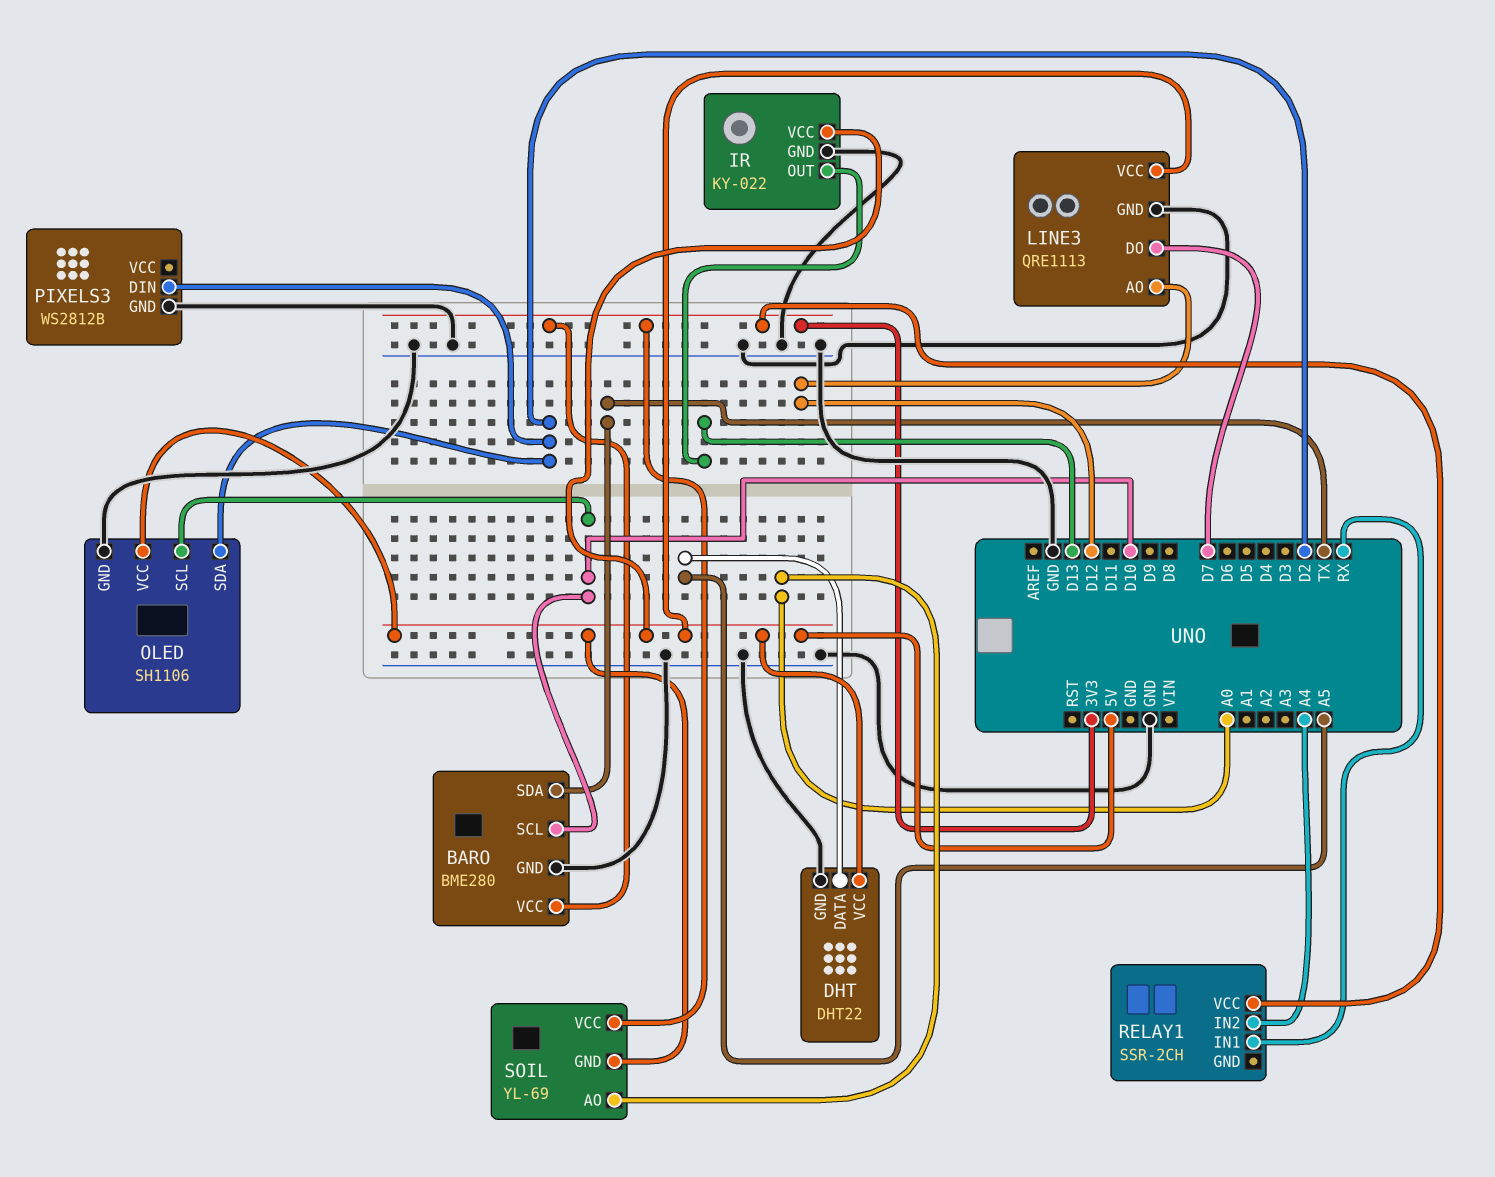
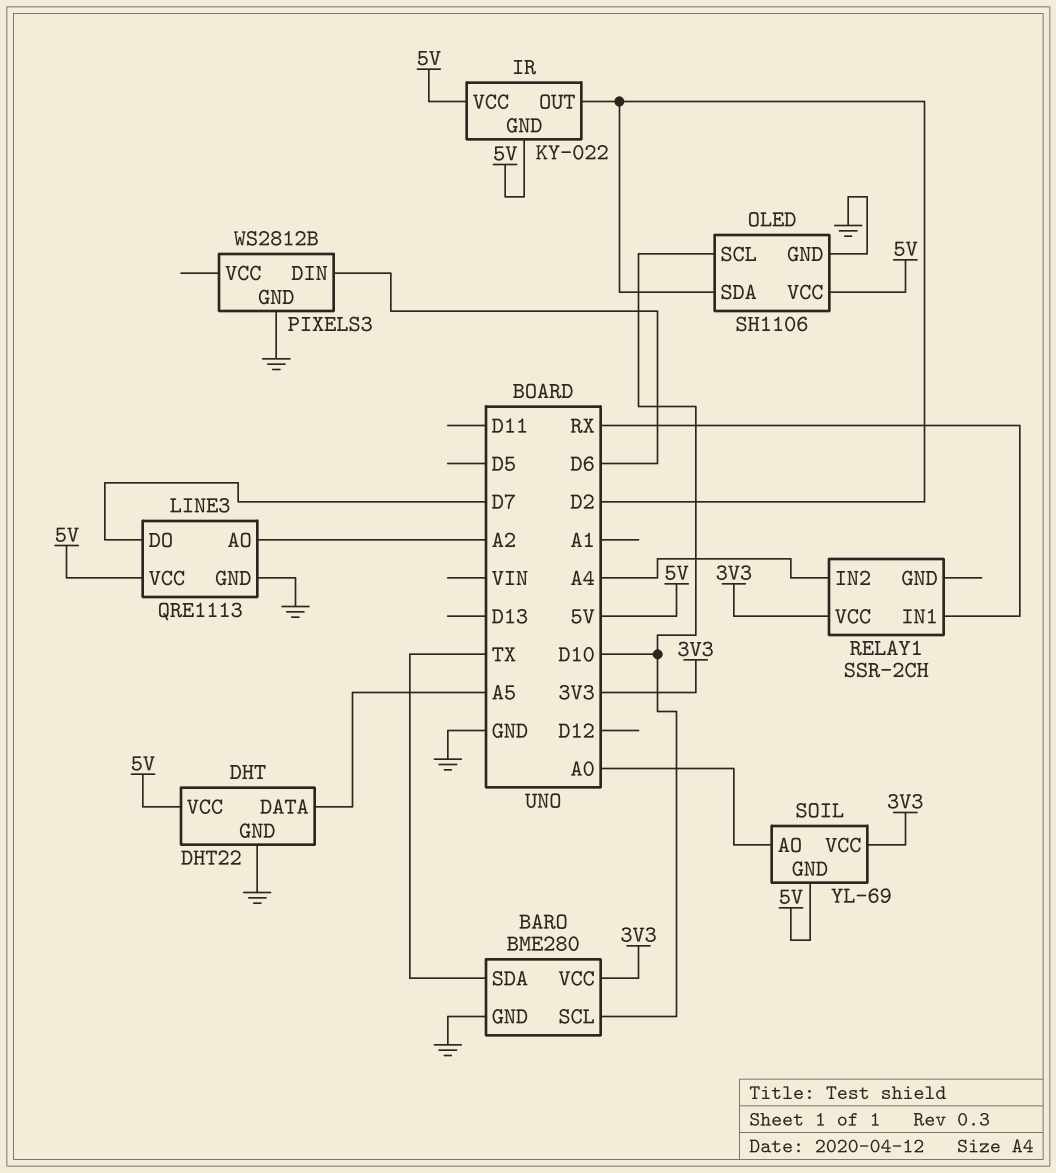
IR pin GND: GND -> 5V
IR pin OUT: D13 -> D2
LINE3 pin AO: D12 -> A2
PIXELS3 pin DIN: D2 -> D6

